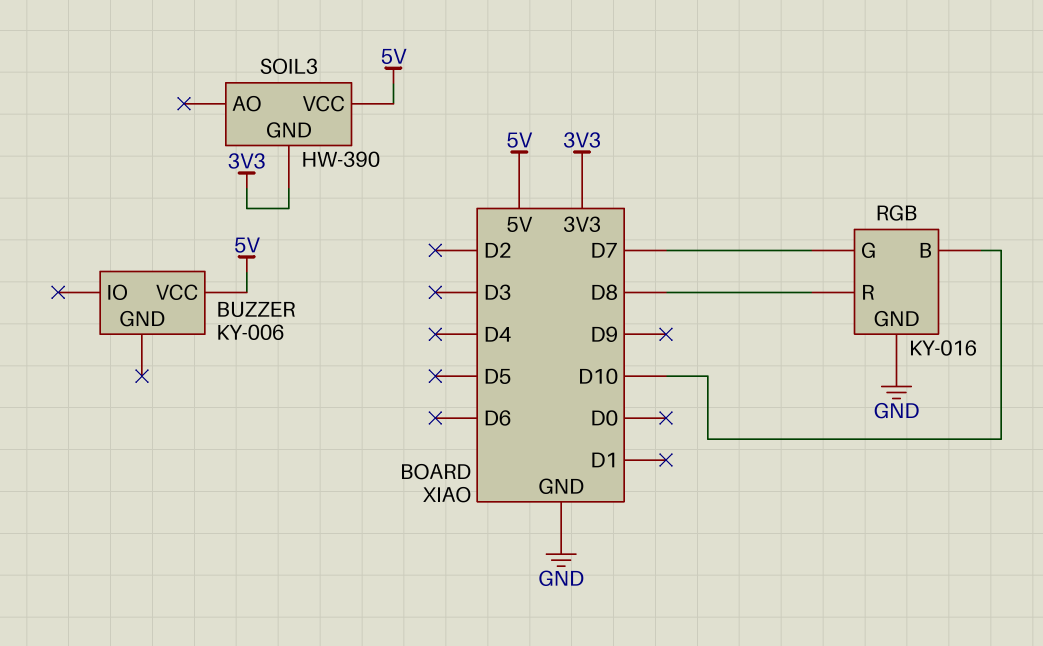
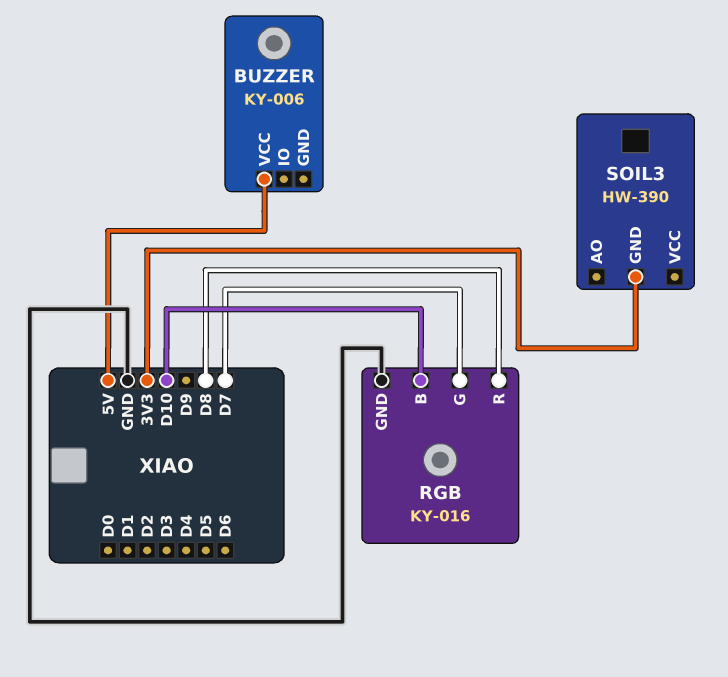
SOIL3 pin VCC: 5V -> none

